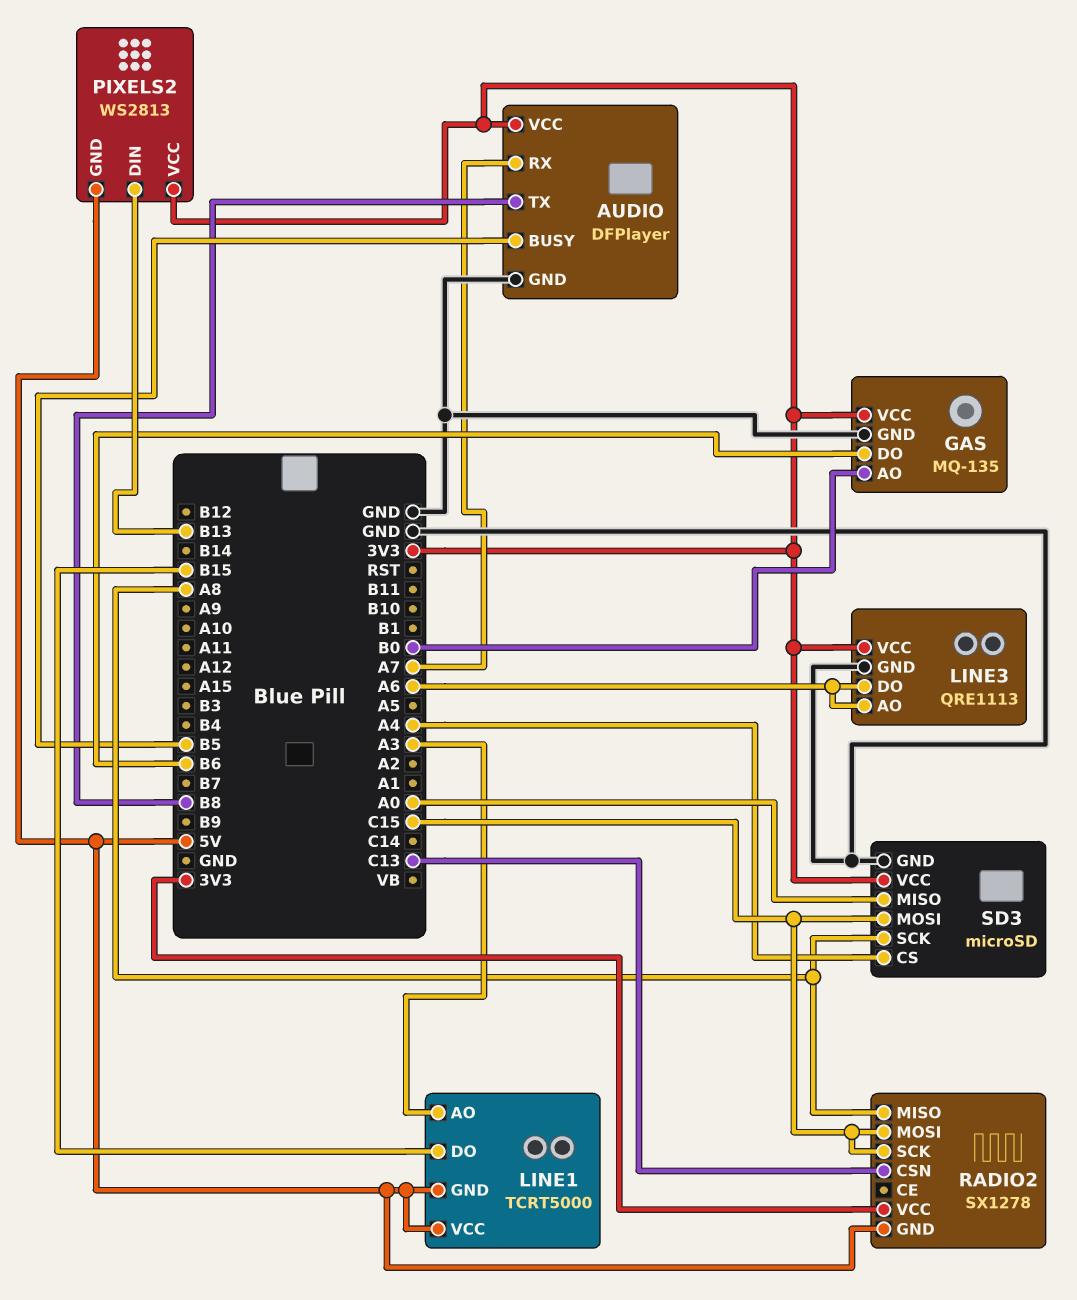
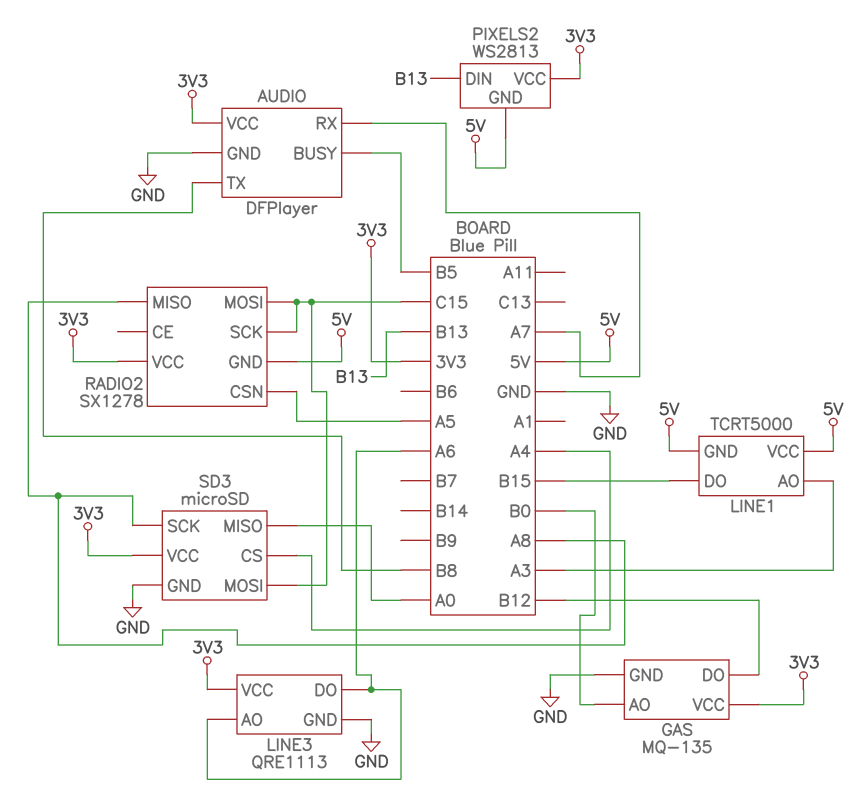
GAS pin DO: B6 -> B12
RADIO2 pin CSN: C13 -> A5

